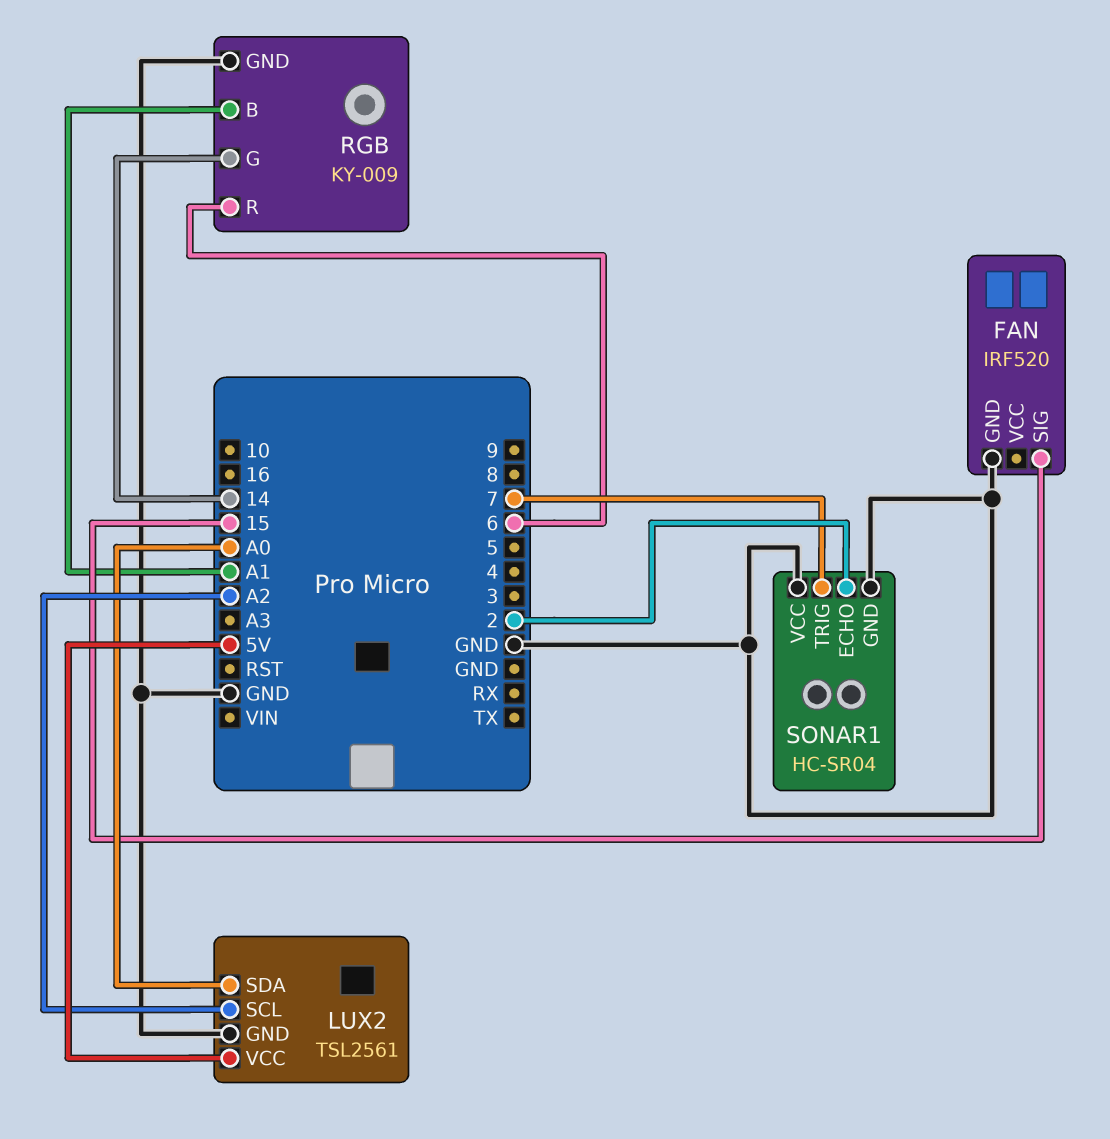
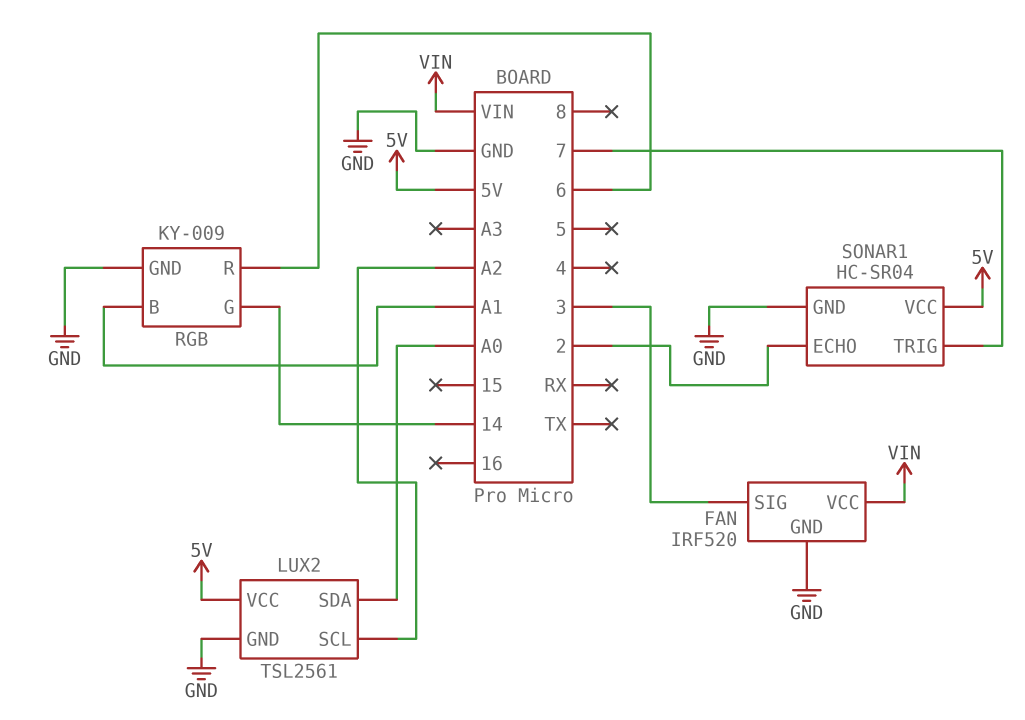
FAN pin SIG: 15 -> 3
FAN pin VCC: none -> VIN
SONAR1 pin VCC: GND -> 5V

